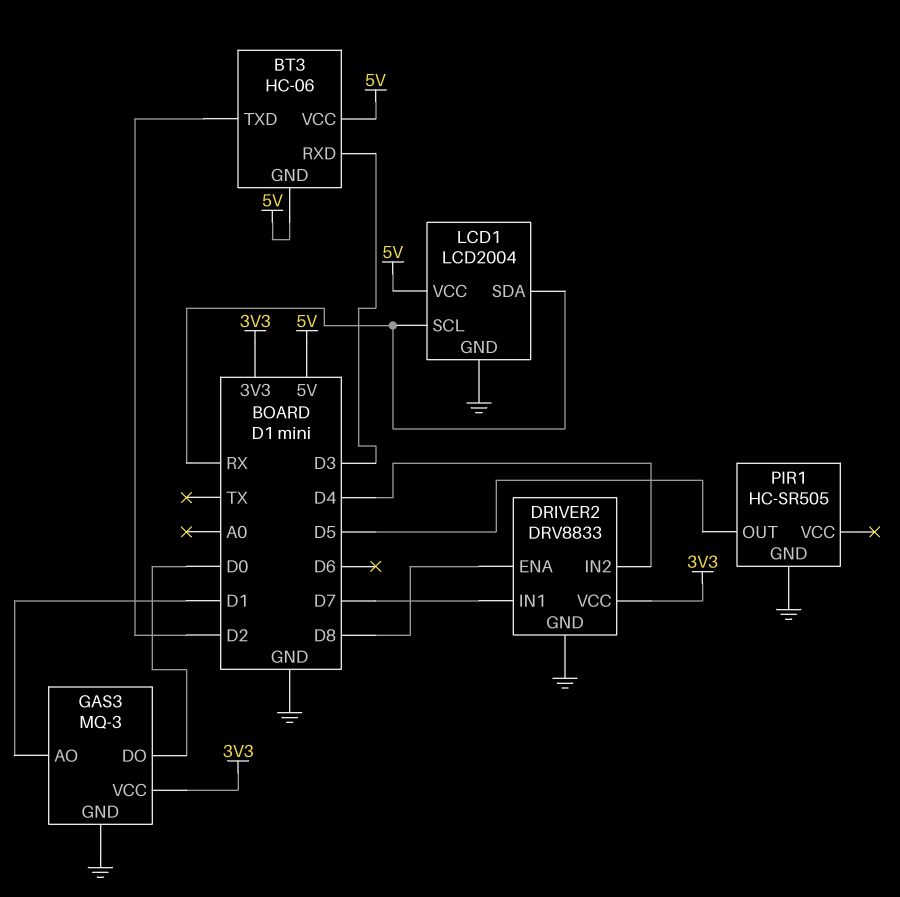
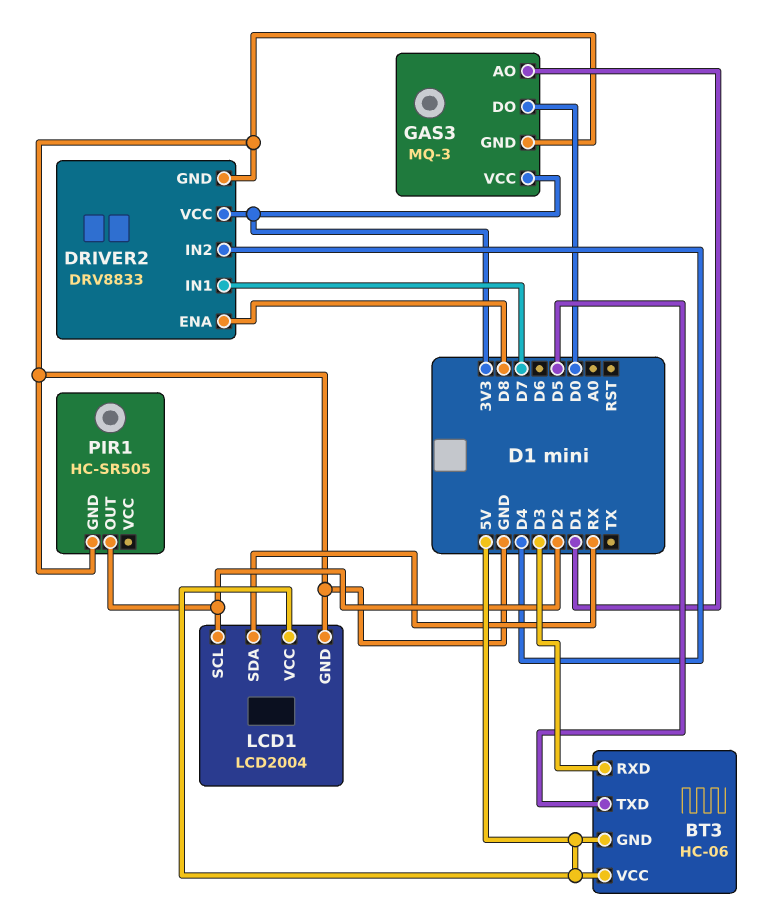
BT3 pin TXD: D2 -> D5
LCD1 pin SCL: RX -> D2
PIR1 pin OUT: D5 -> D2

